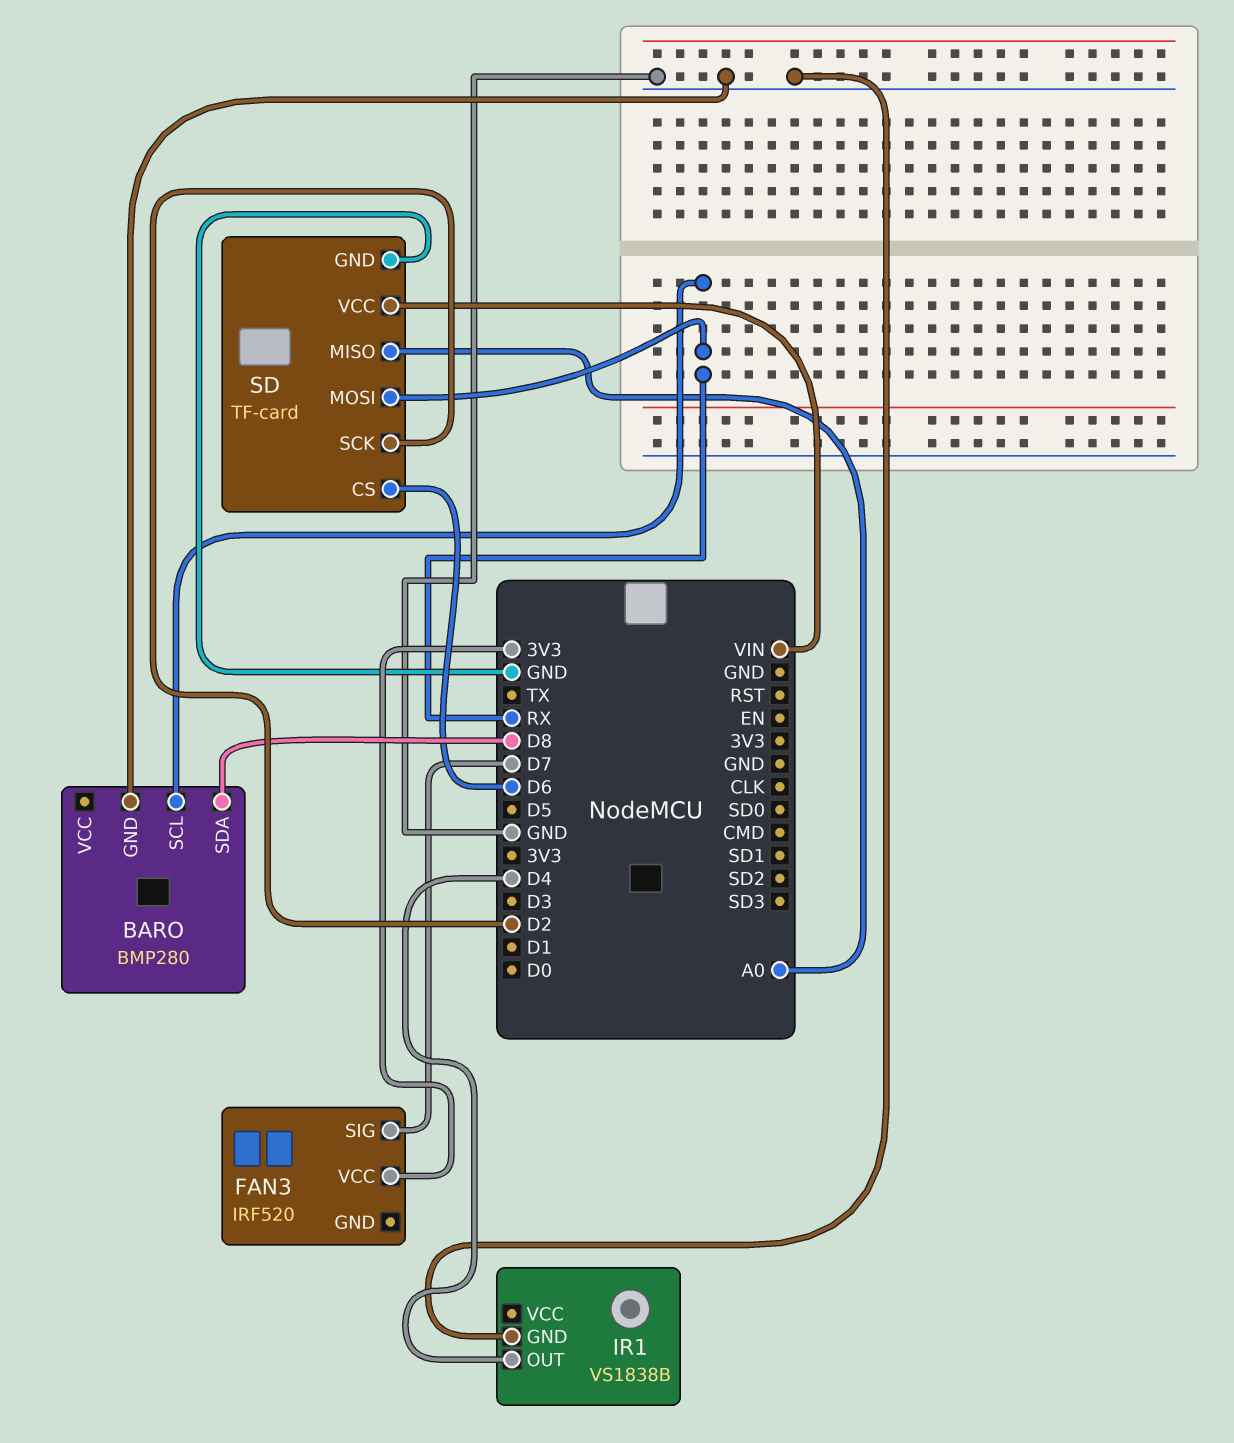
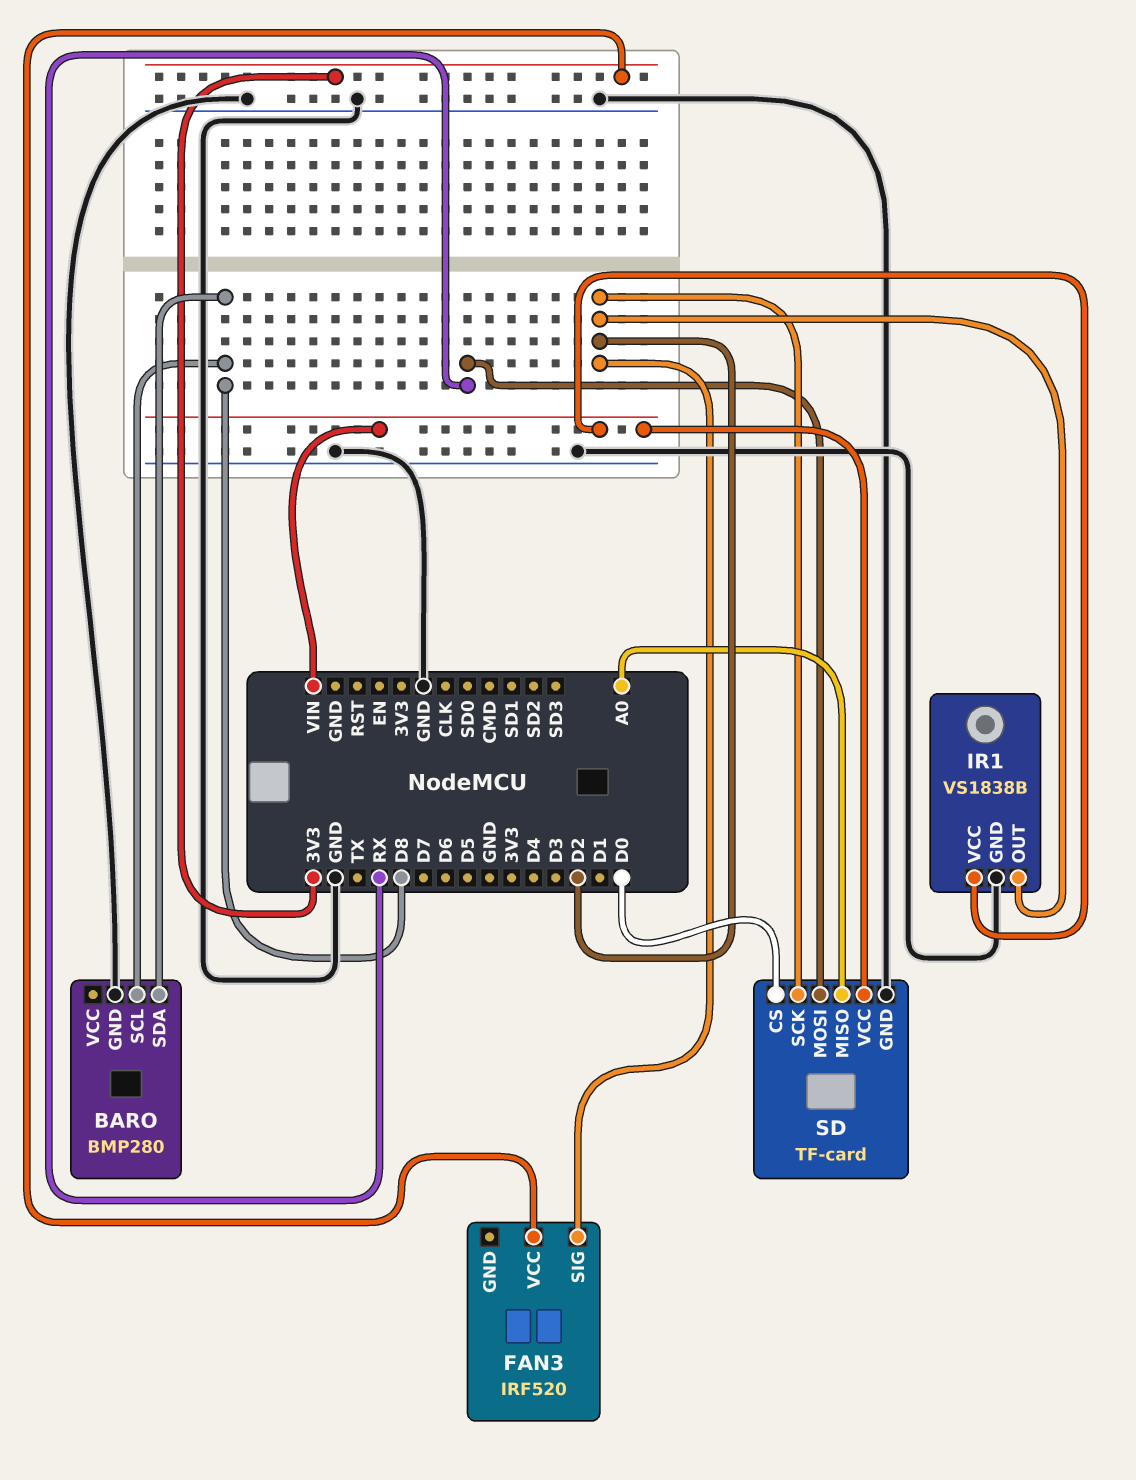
BARO pin SCL: RX -> D8
FAN3 pin SIG: D7 -> D2
IR1 pin OUT: D4 -> D2
IR1 pin VCC: none -> VIN
SD pin CS: D6 -> D0

